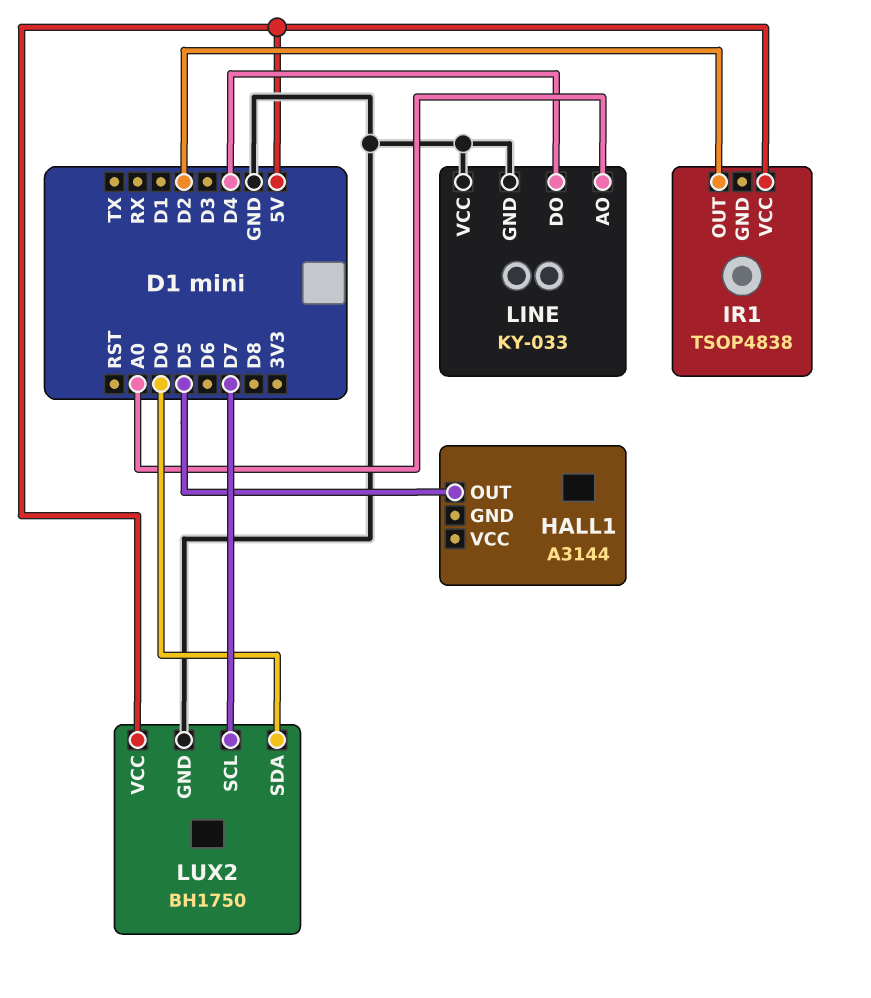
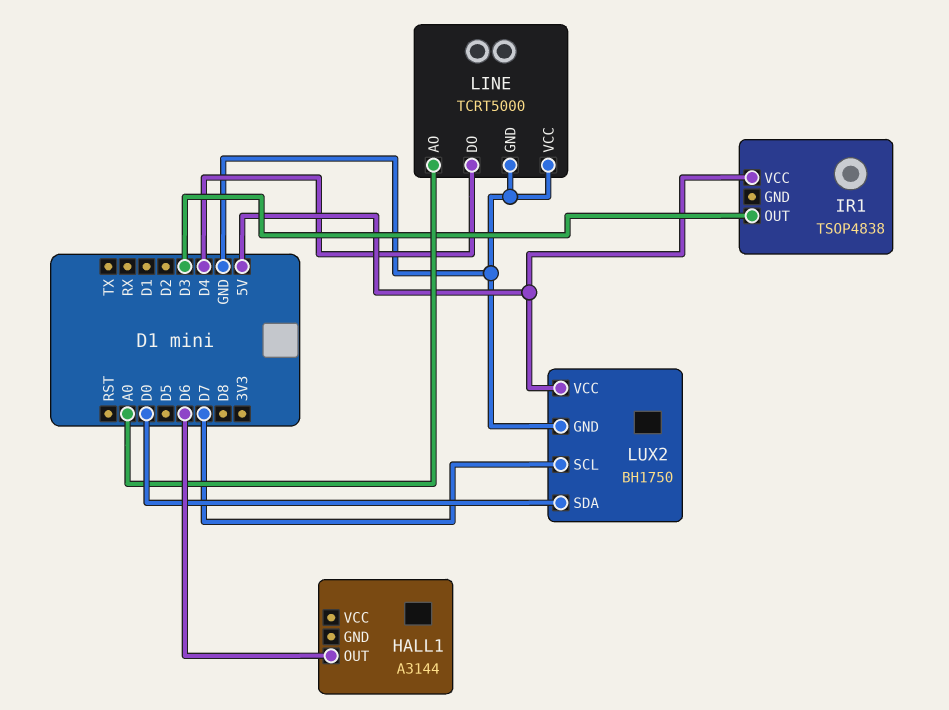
HALL1 pin OUT: D5 -> D6
IR1 pin OUT: D2 -> D3
LINE: KY-033 -> TCRT5000

